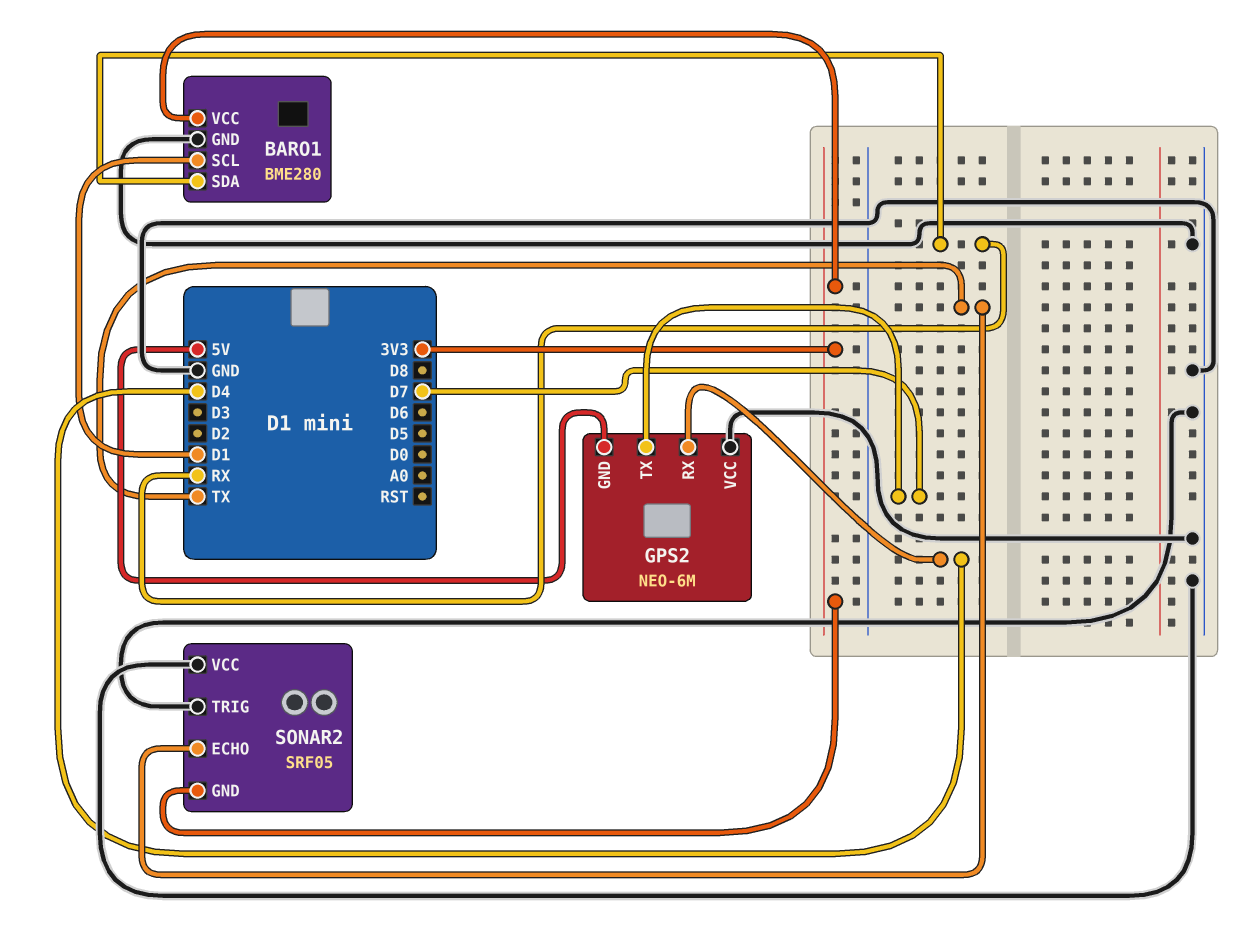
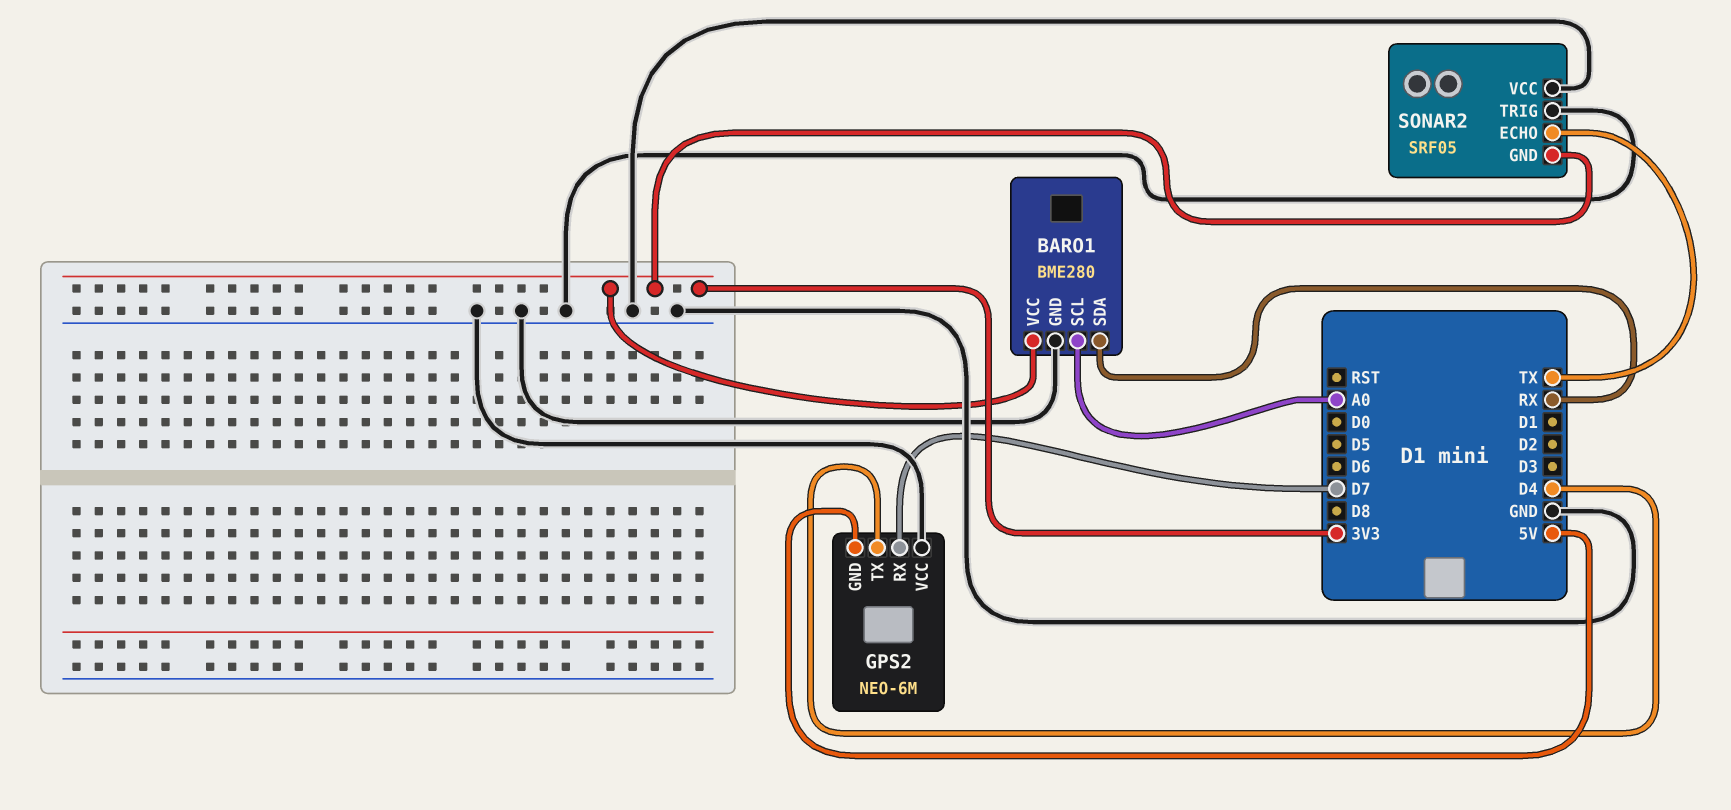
BARO1 pin SCL: D1 -> A0
GPS2 pin RX: D4 -> D7
GPS2 pin TX: D7 -> D4

